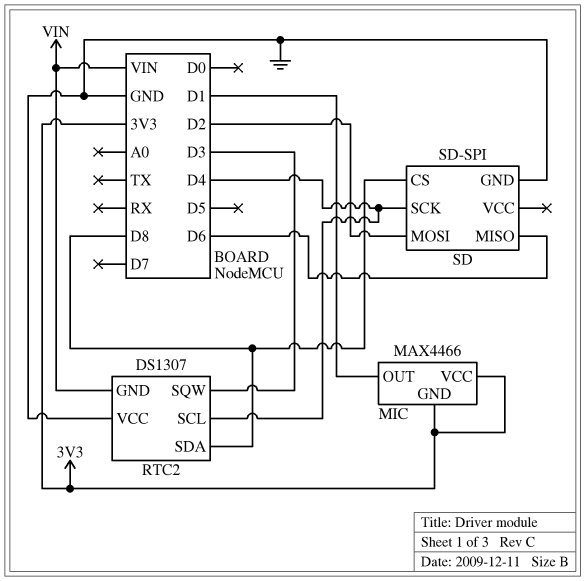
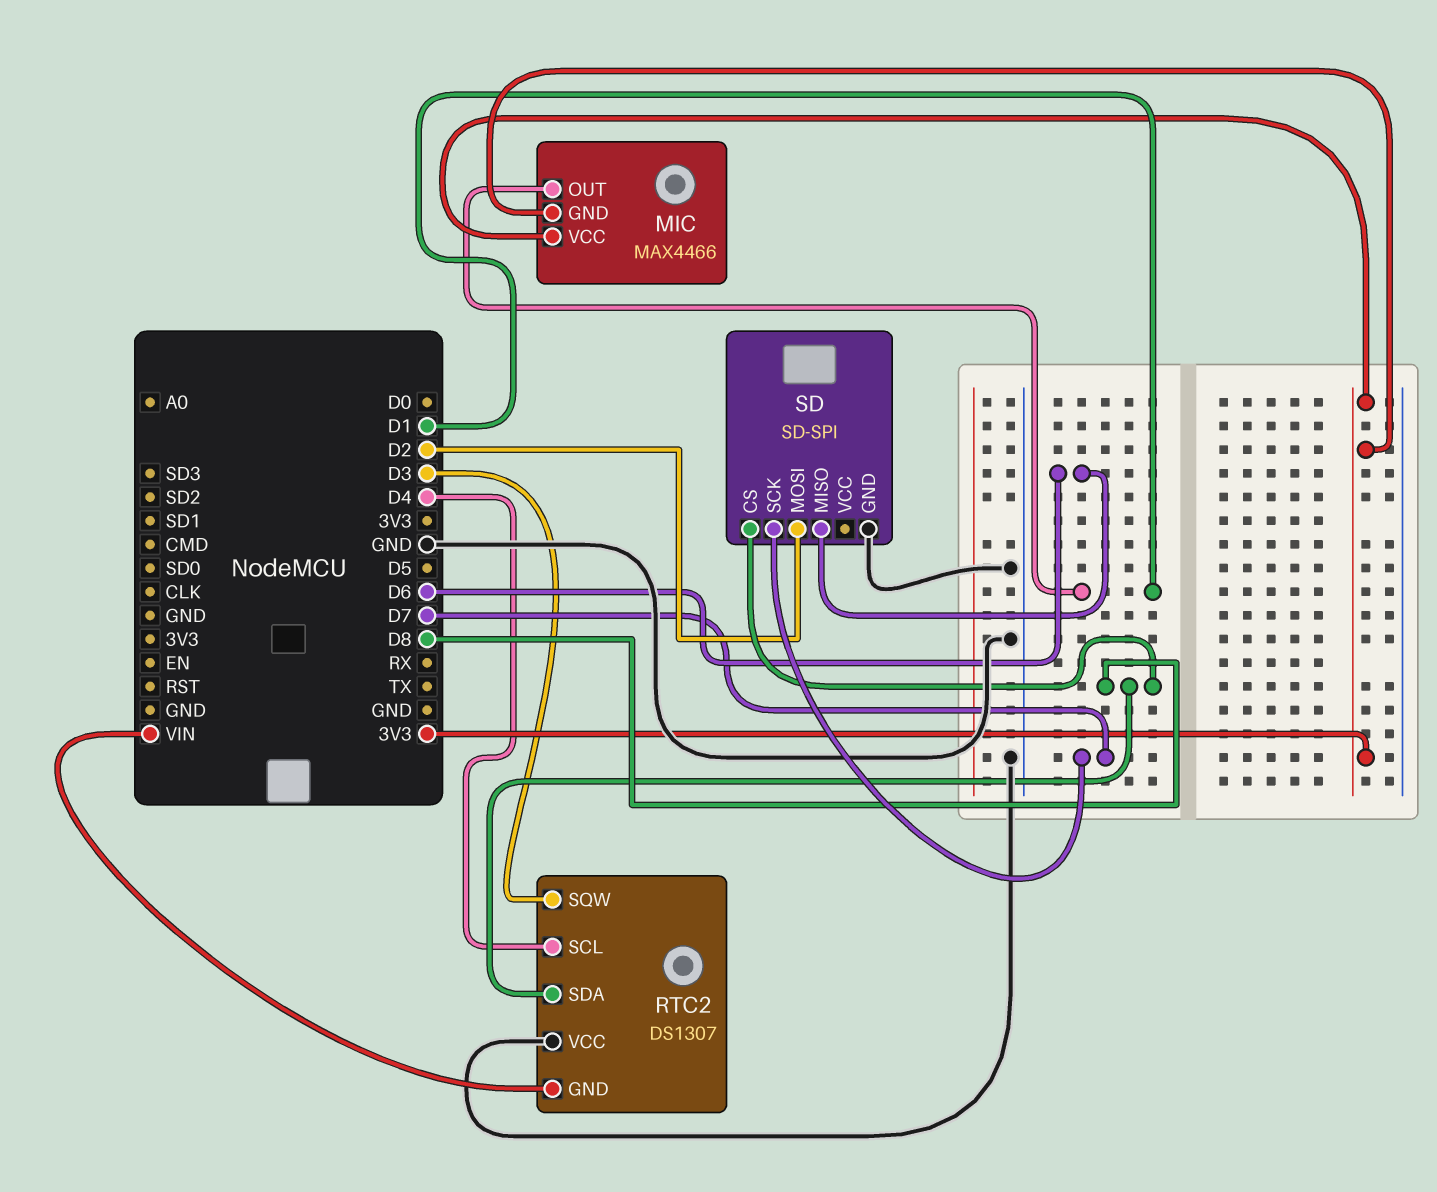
SD pin SCK: D4 -> D7

